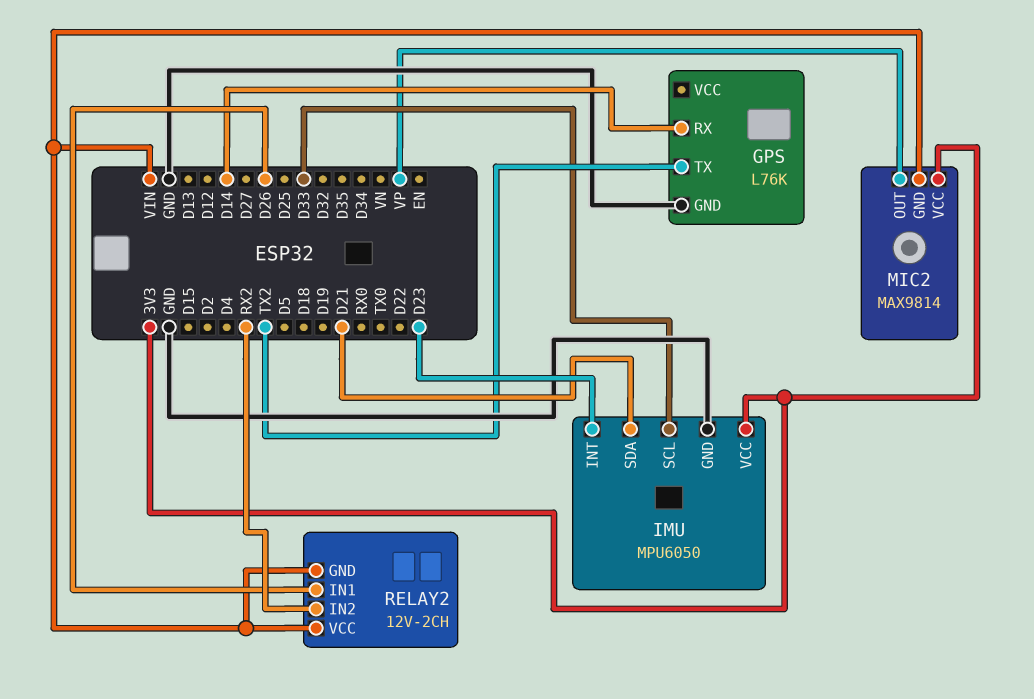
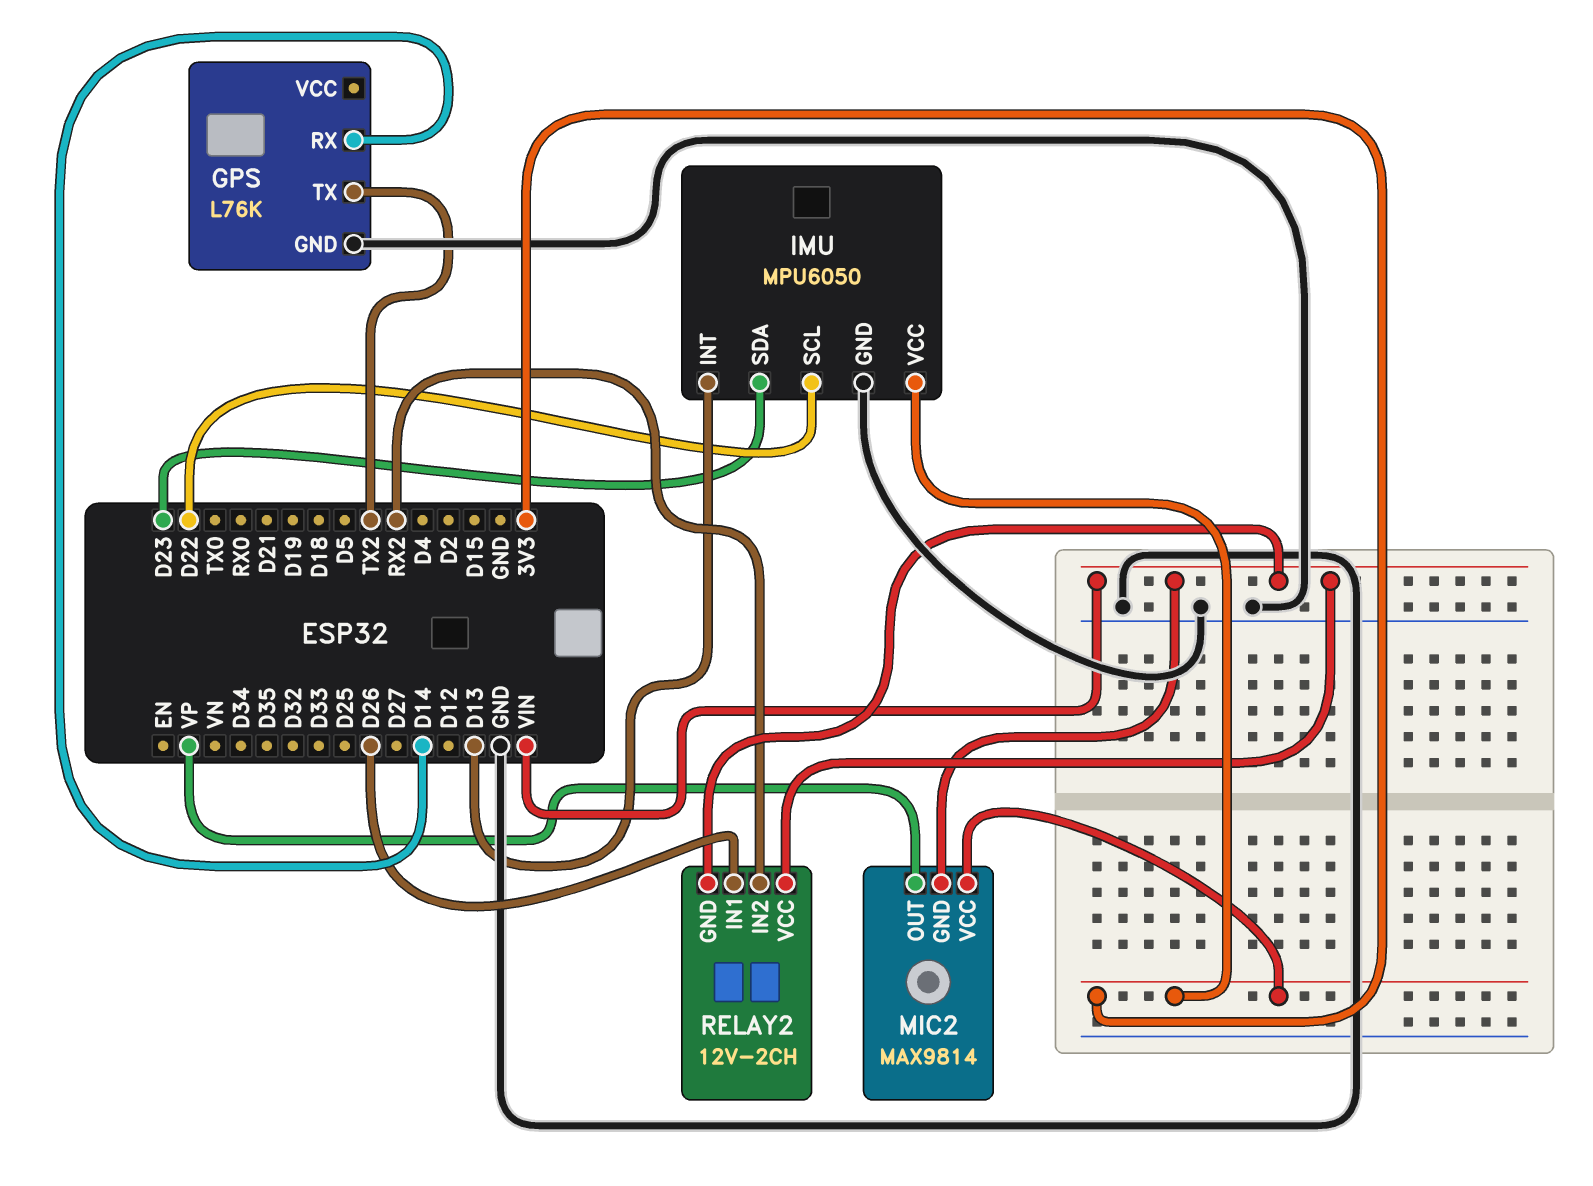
IMU pin INT: D23 -> D13
IMU pin SCL: D33 -> D22
IMU pin SDA: D21 -> D23

